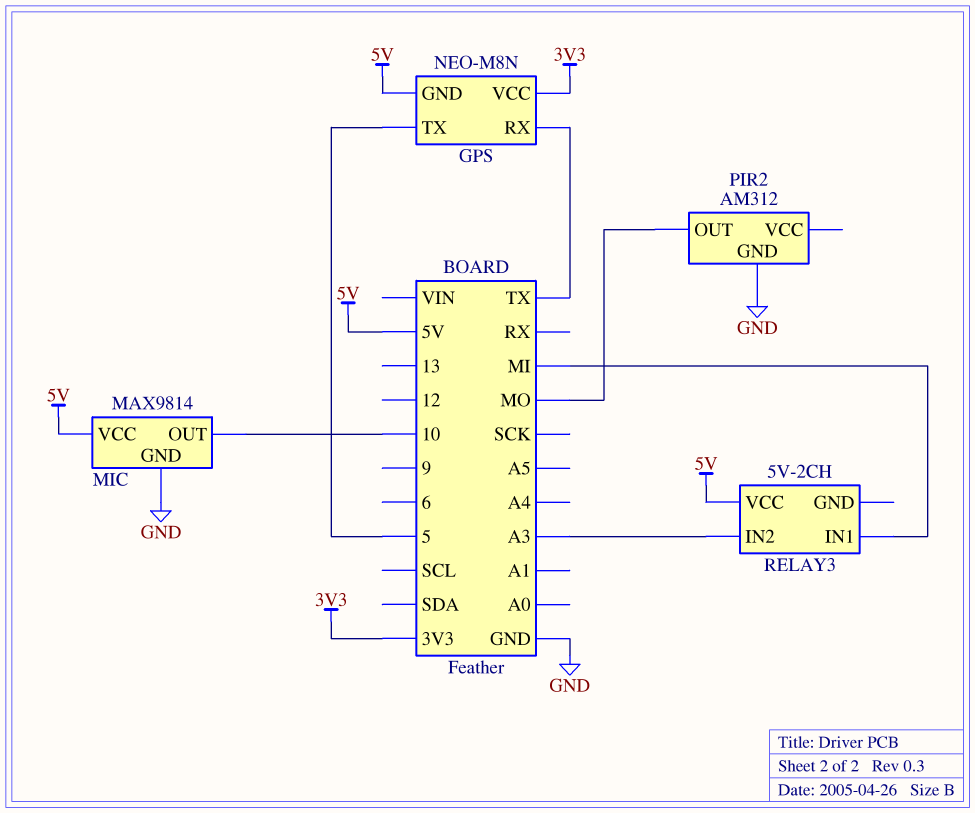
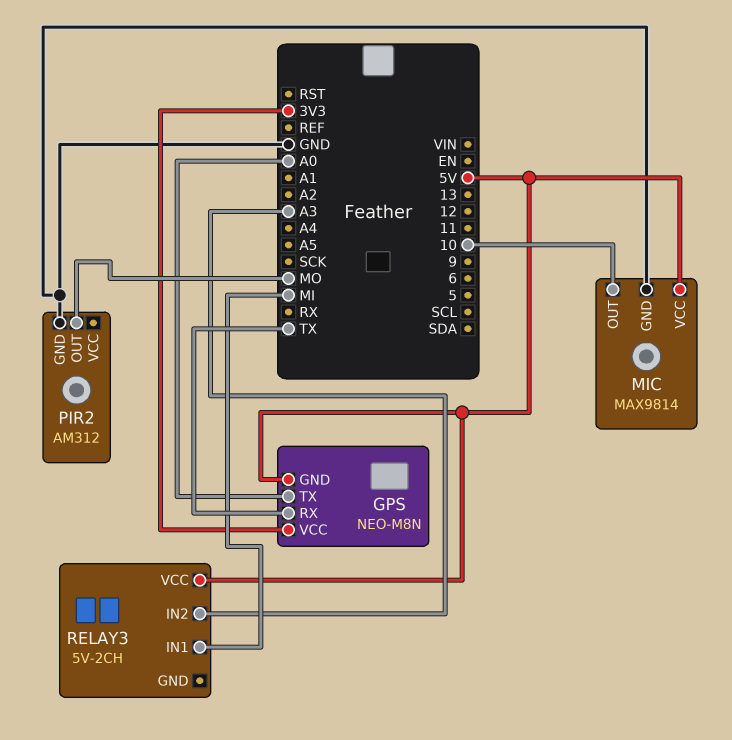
GPS pin TX: 5 -> A0

